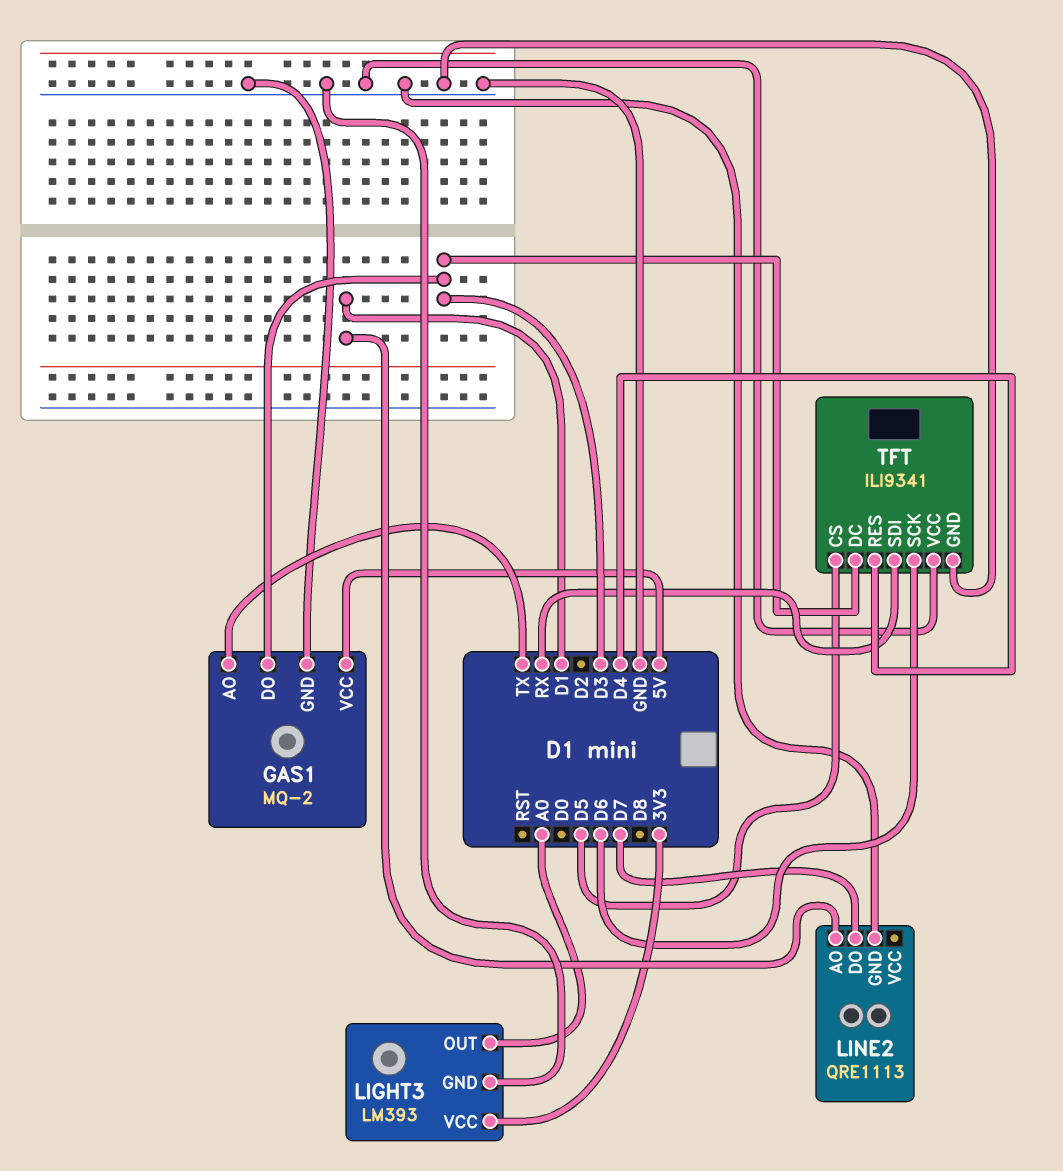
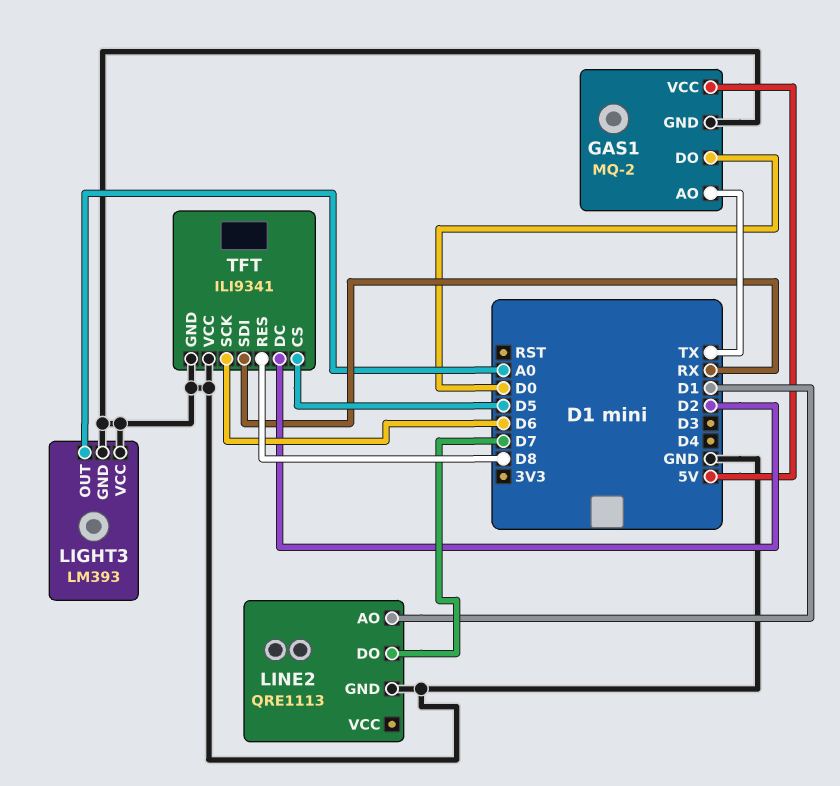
GAS1 pin DO: D3 -> D0
LIGHT3 pin VCC: 3V3 -> GND
TFT pin DC: D3 -> D2
TFT pin RES: D4 -> D8

